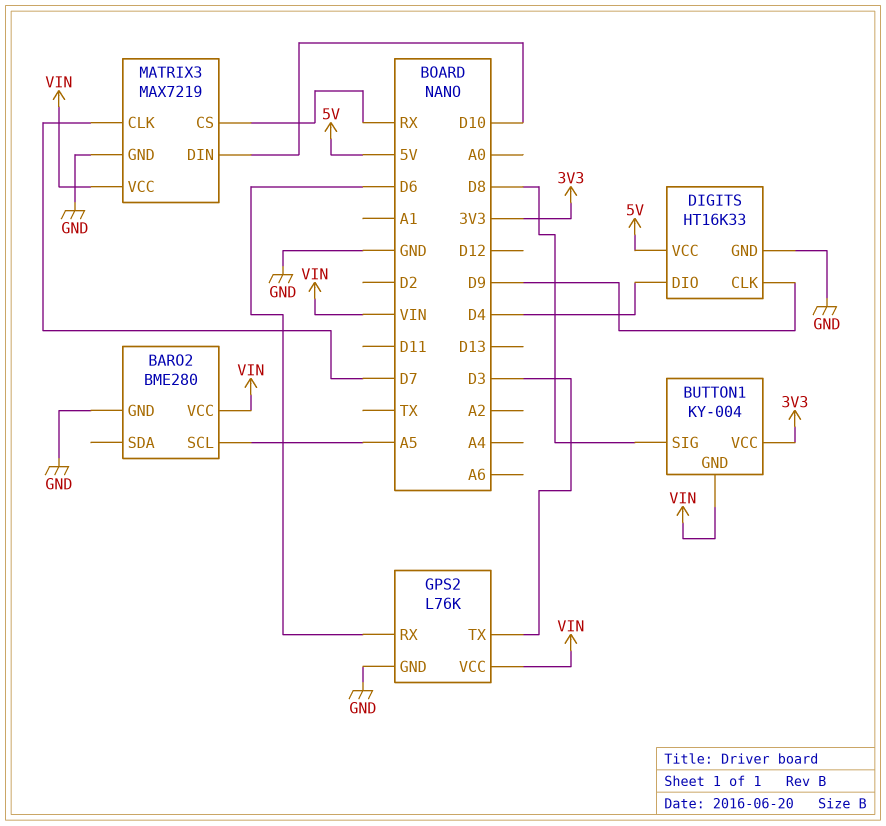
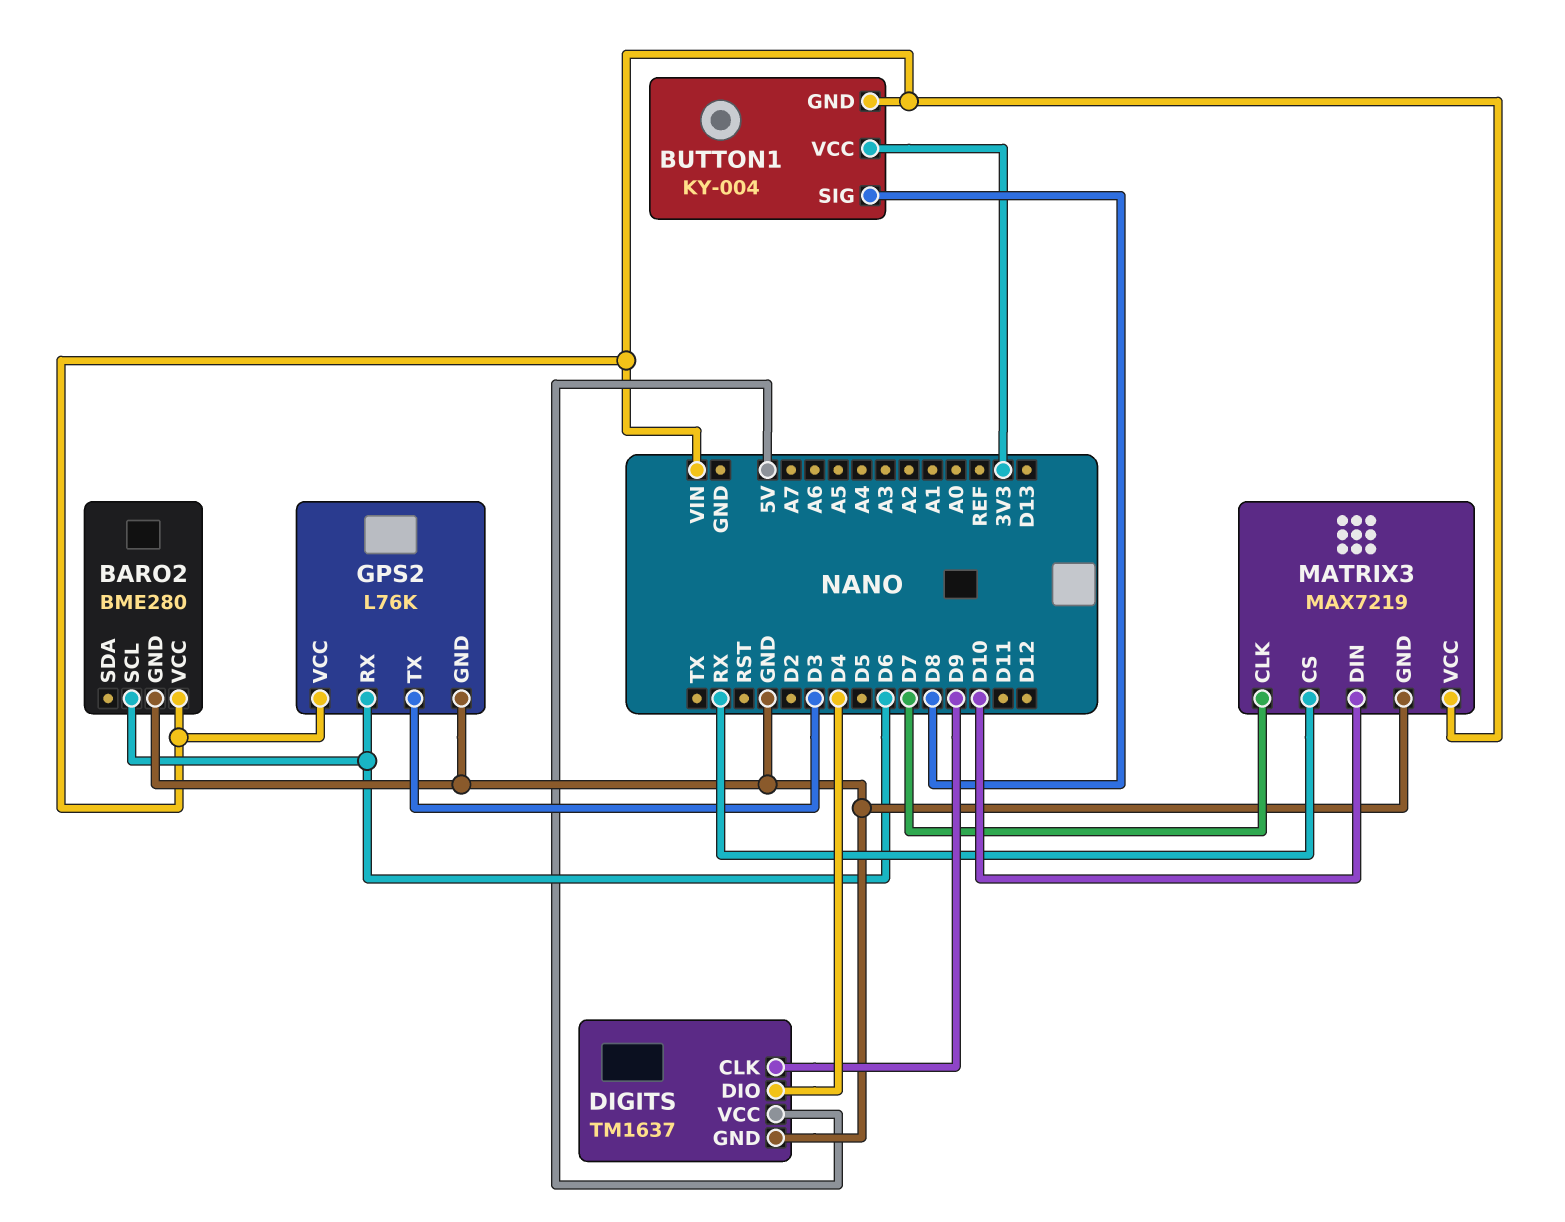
BARO2 pin SCL: A5 -> D6
DIGITS: HT16K33 -> TM1637

